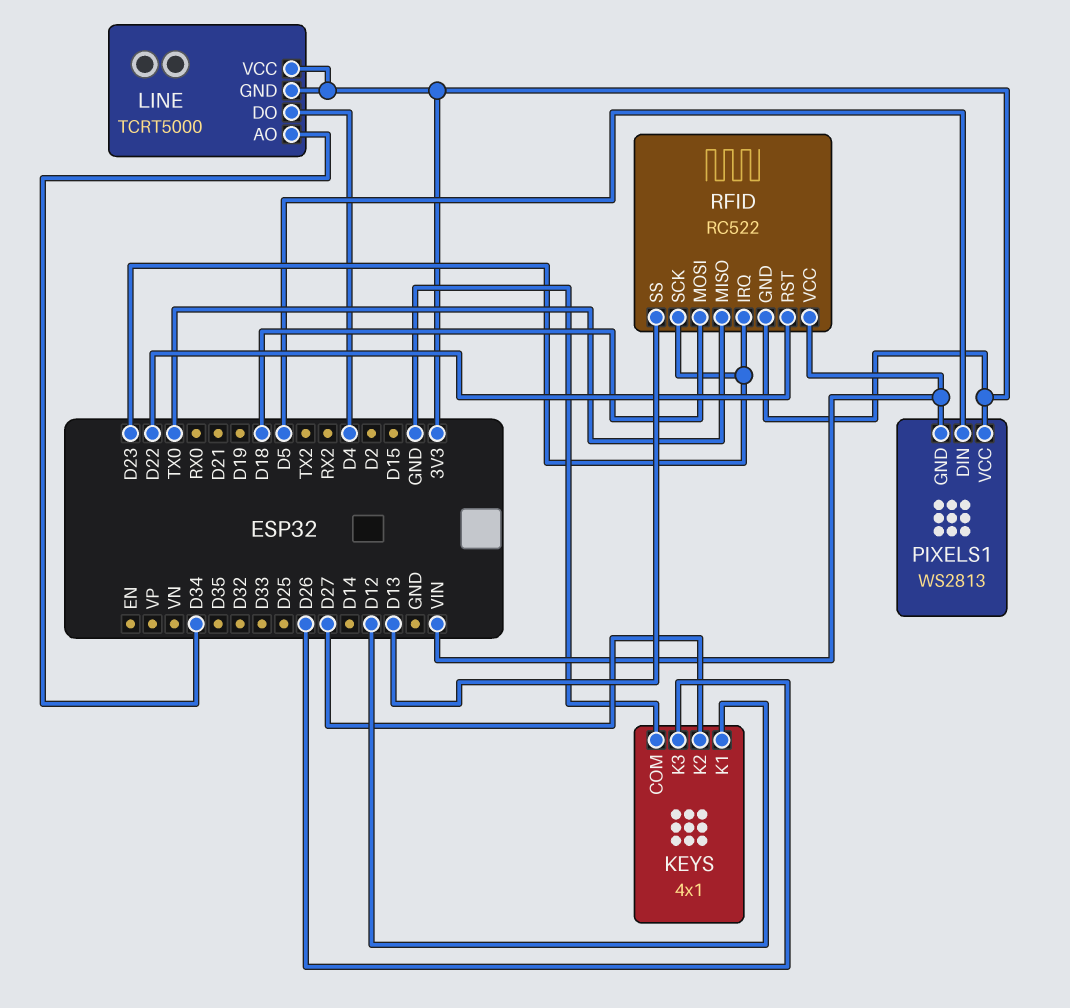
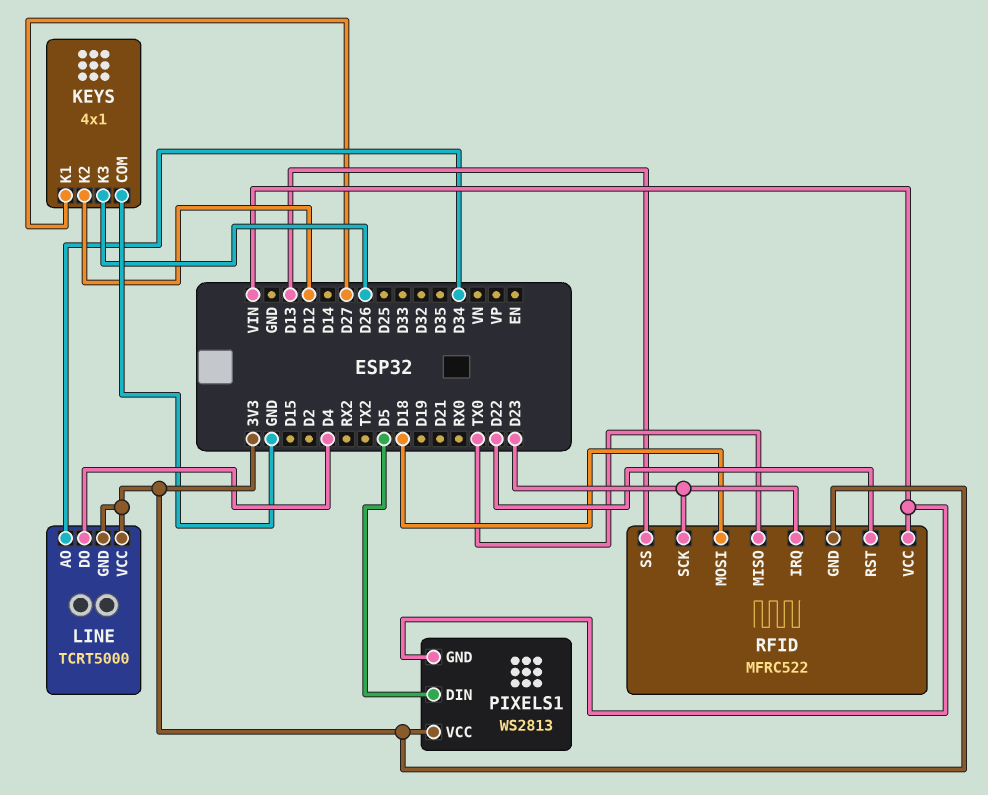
KEYS pin K1: D12 -> D27
KEYS pin K2: D27 -> D12
RFID: RC522 -> MFRC522

